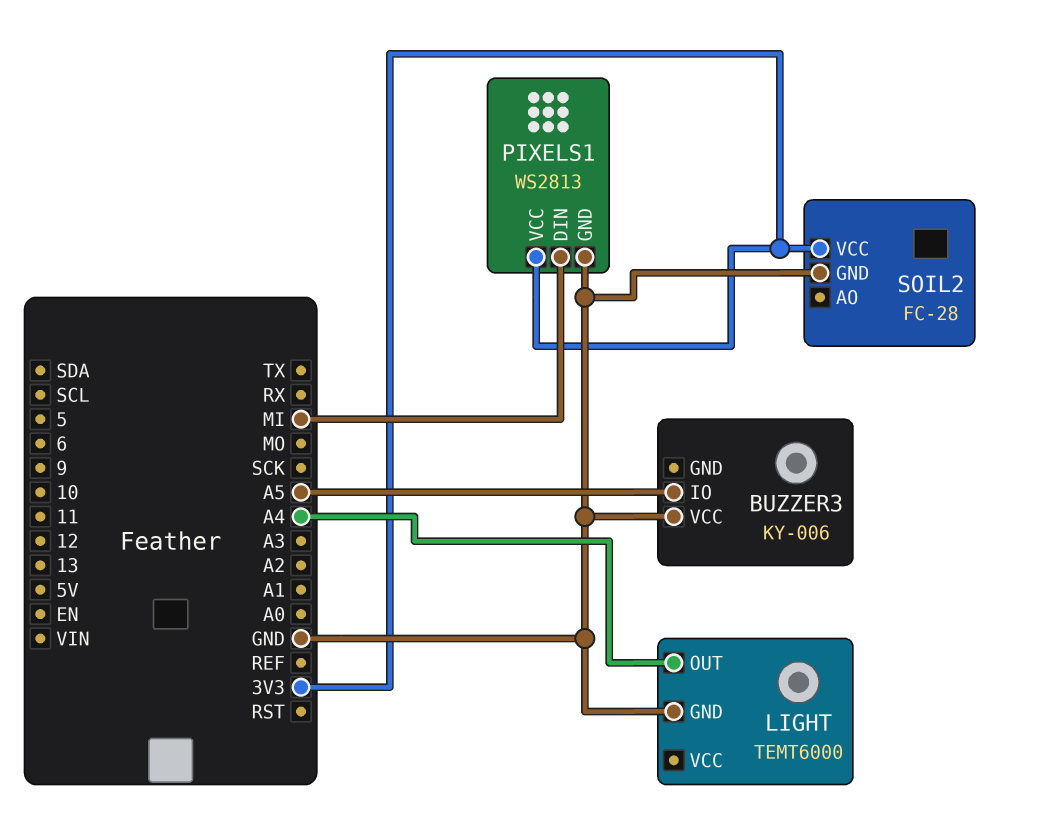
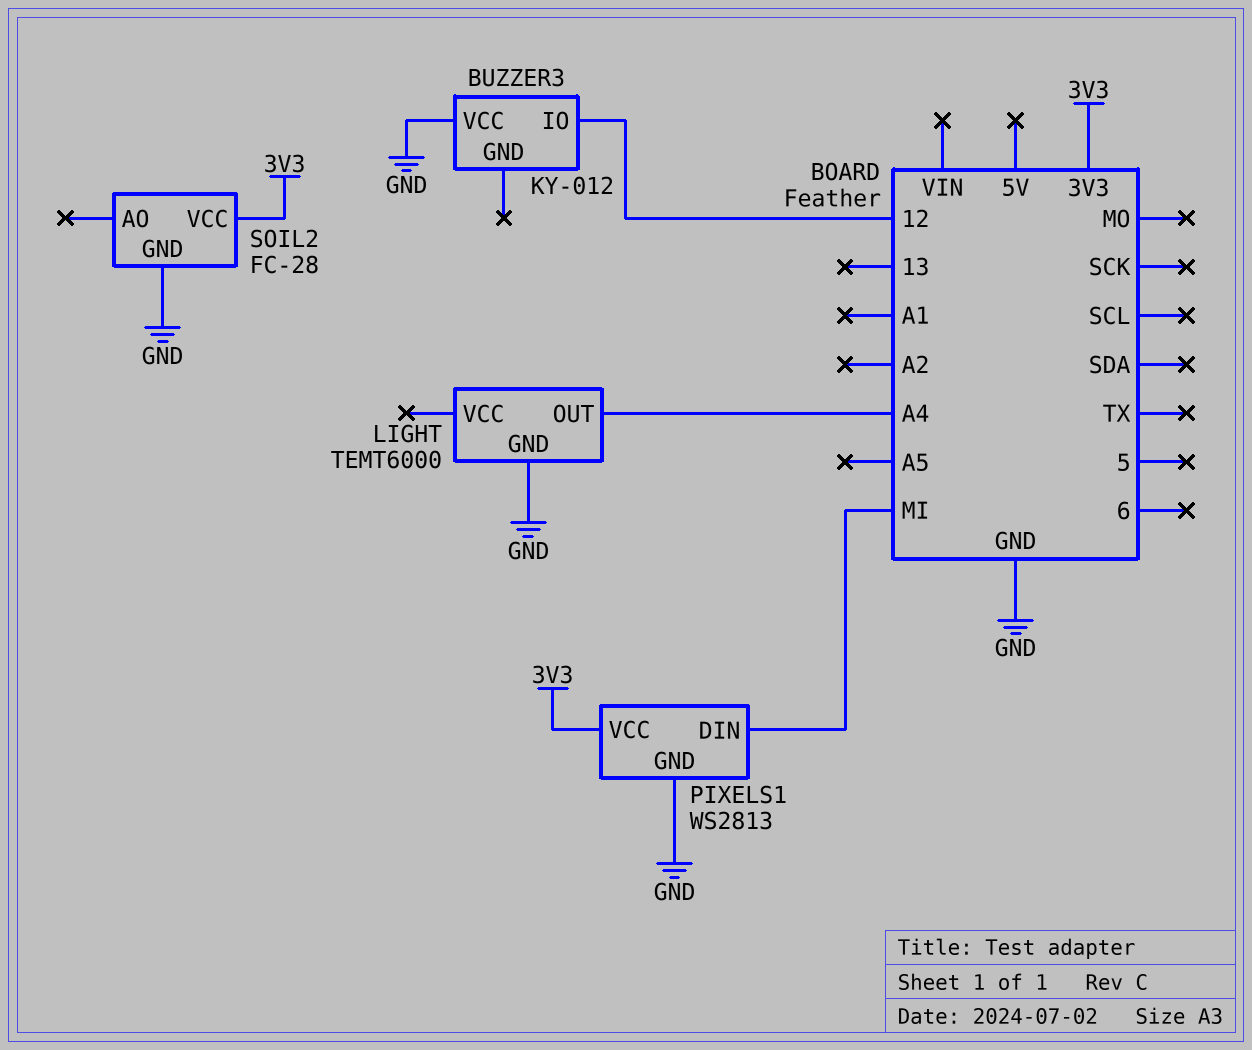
BUZZER3: KY-006 -> KY-012
BUZZER3 pin IO: A5 -> 12

